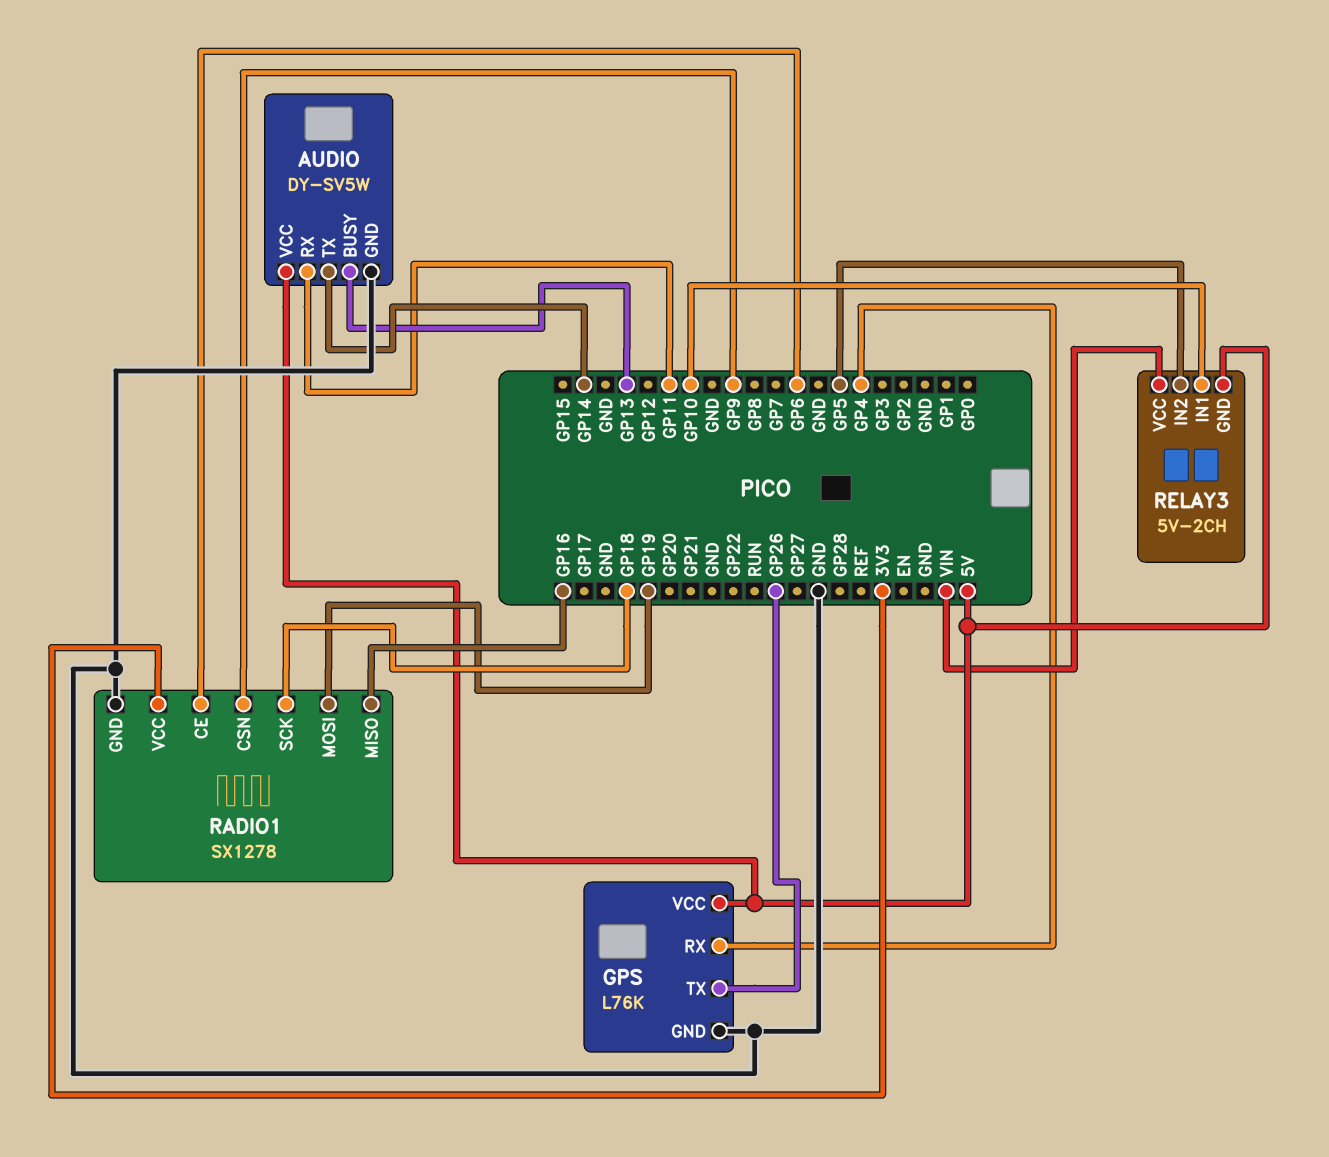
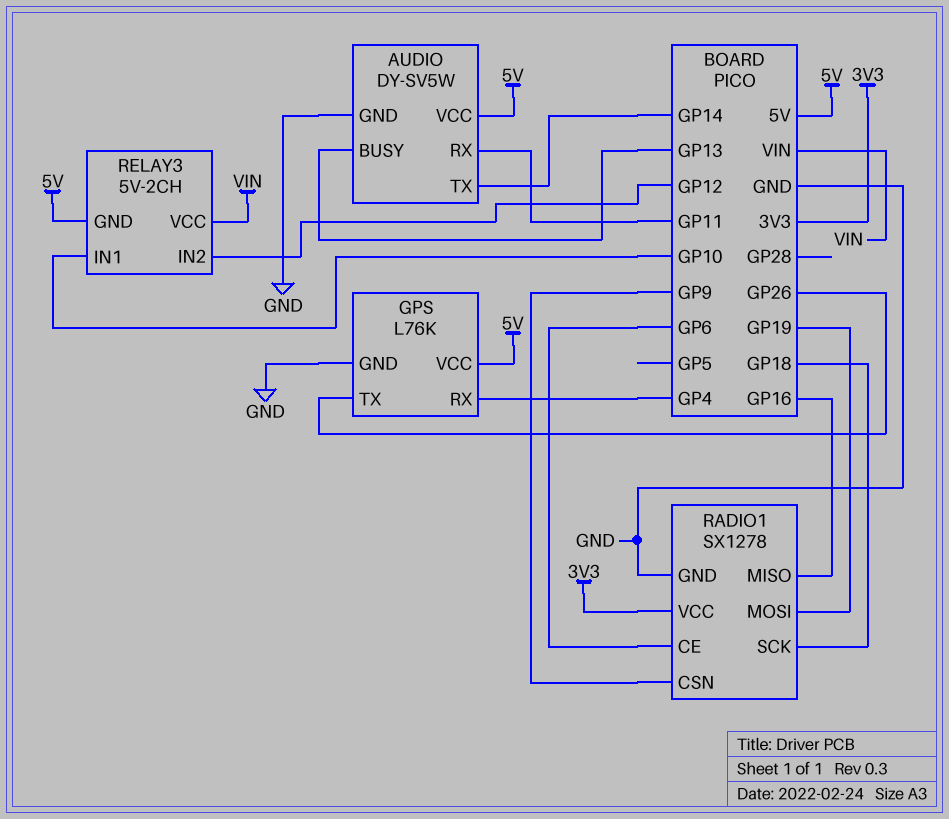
RELAY3 pin IN2: GP5 -> GP12

